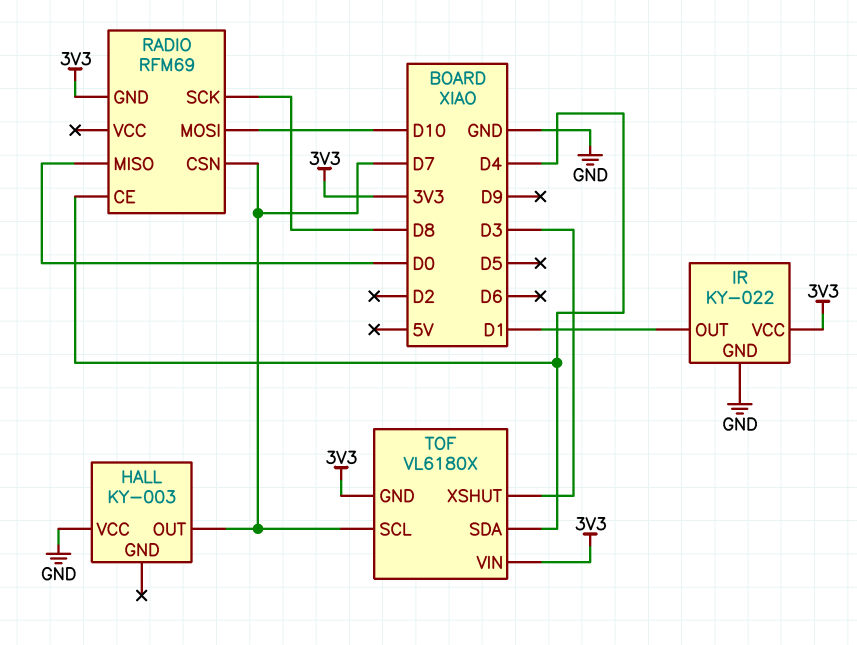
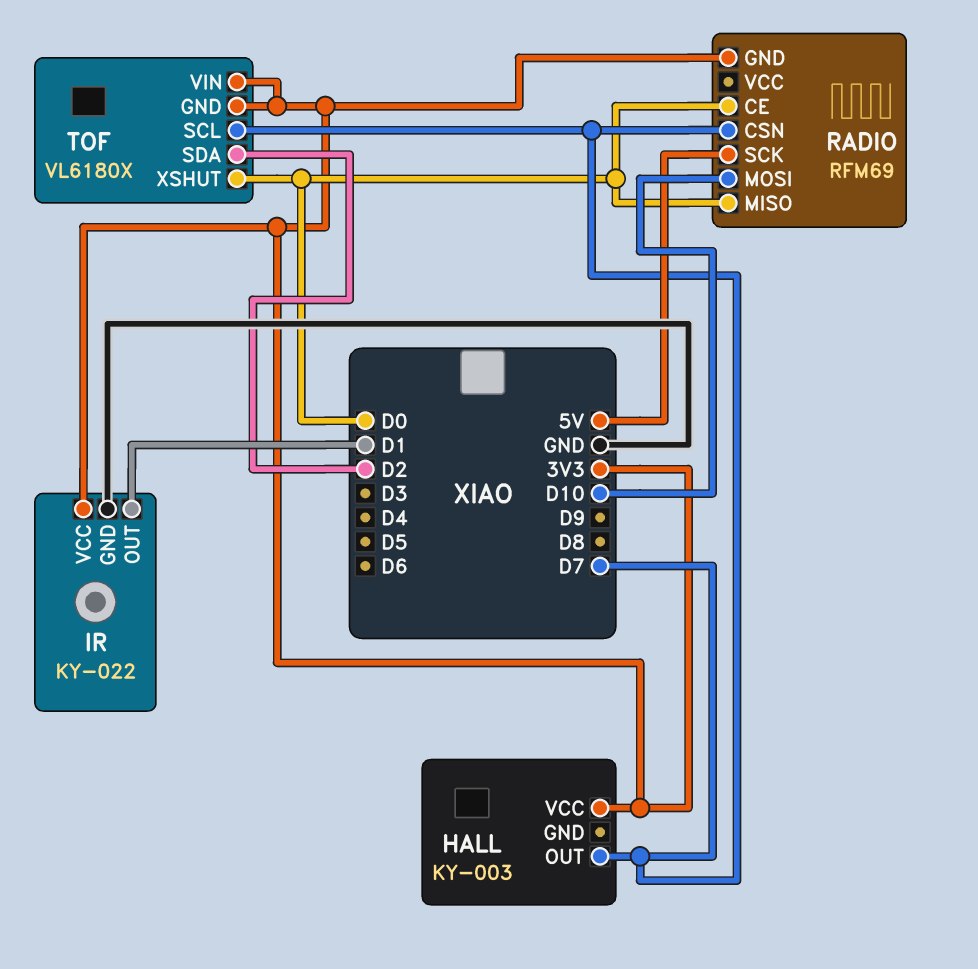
HALL pin VCC: GND -> 3V3
RADIO pin CE: D4 -> D0
RADIO pin SCK: D8 -> 5V
TOF pin SDA: D4 -> D2
TOF pin XSHUT: D3 -> D0

